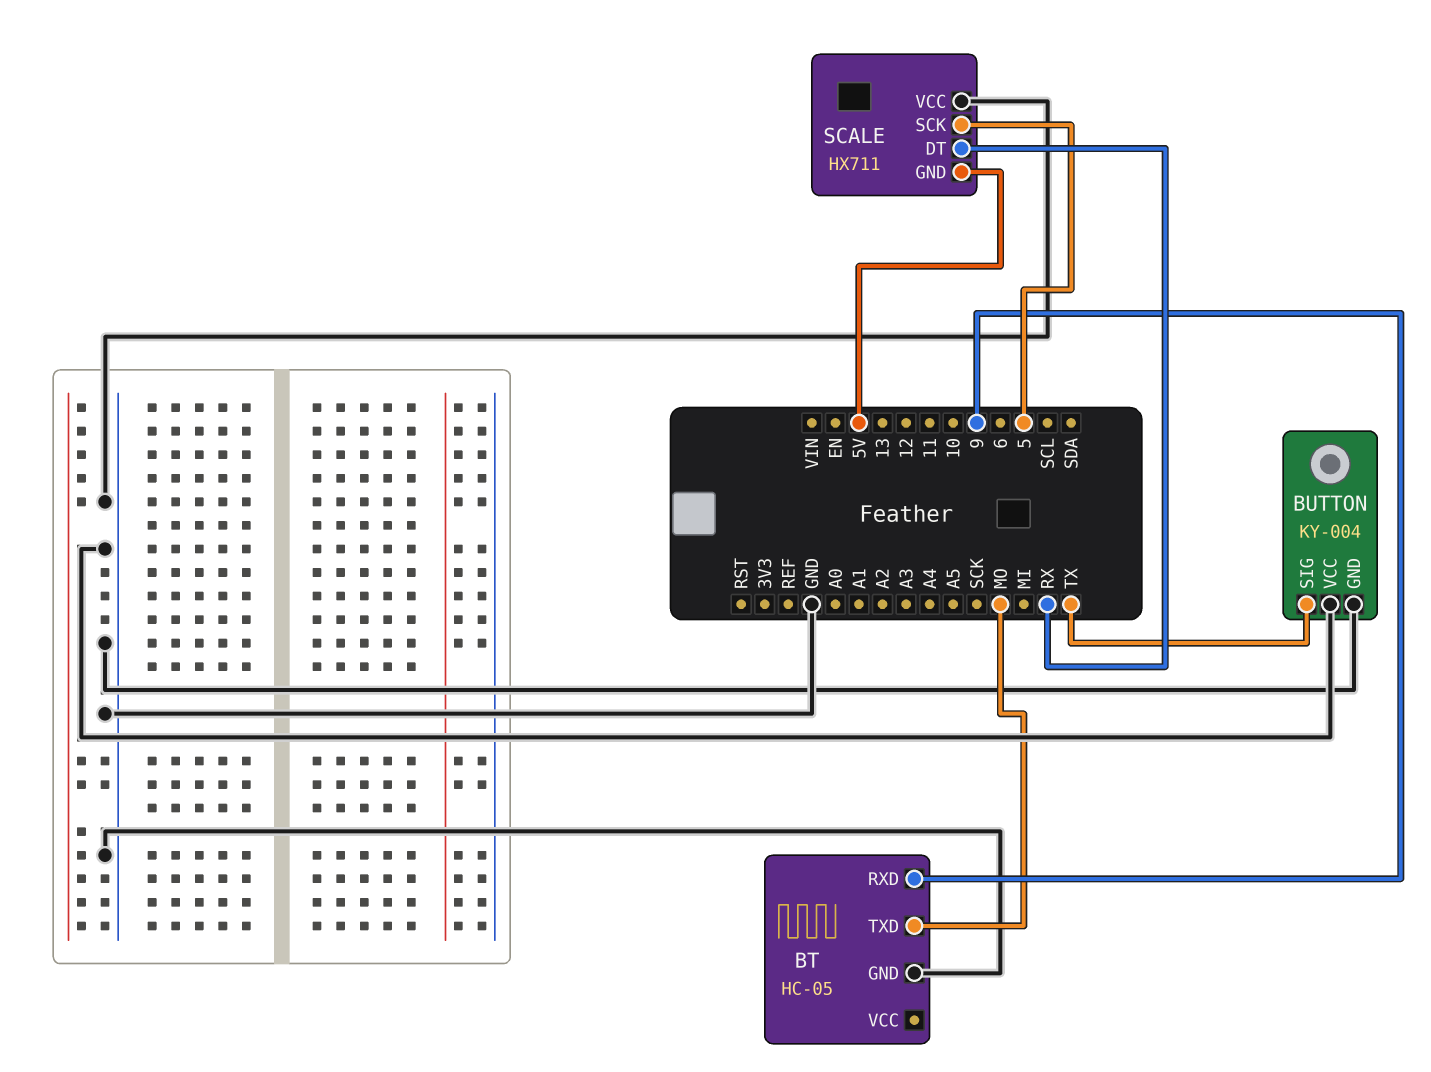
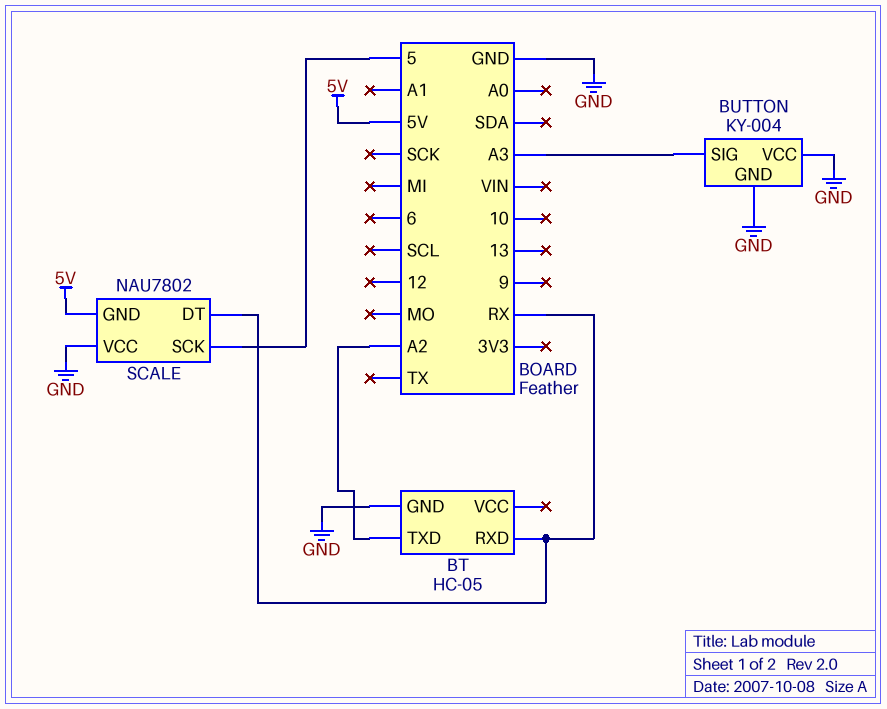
BT pin RXD: 9 -> RX
BT pin TXD: MO -> A2
BUTTON pin SIG: TX -> A3
SCALE: HX711 -> NAU7802

